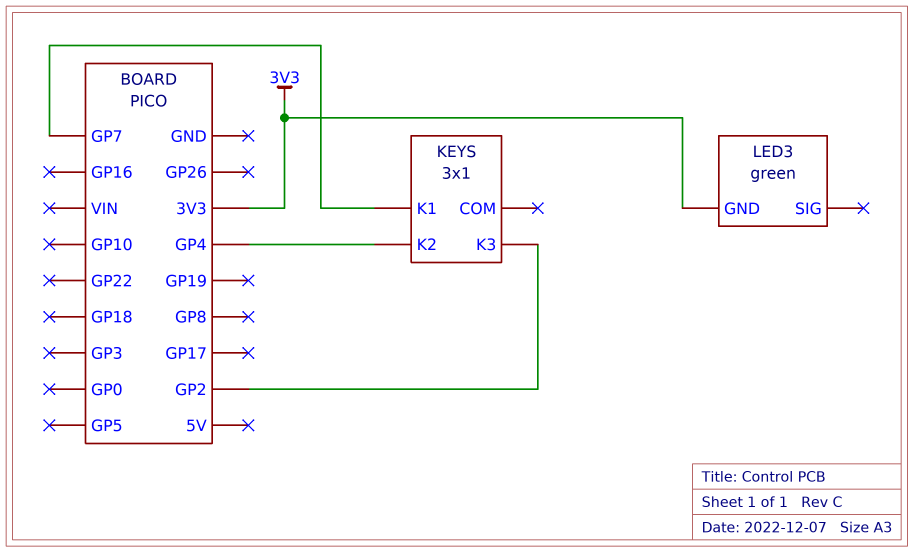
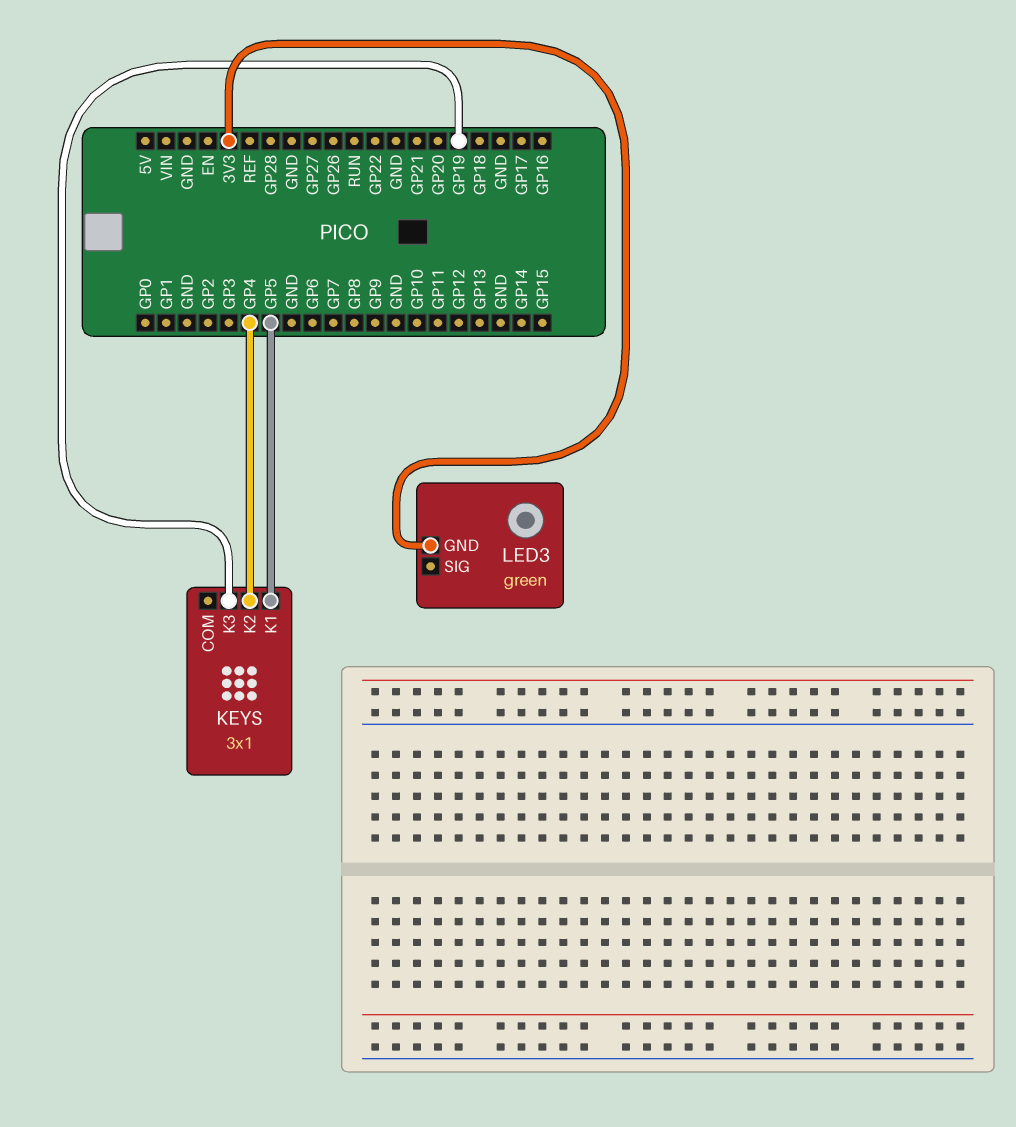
KEYS pin K1: GP7 -> GP5
KEYS pin K3: GP2 -> GP19

